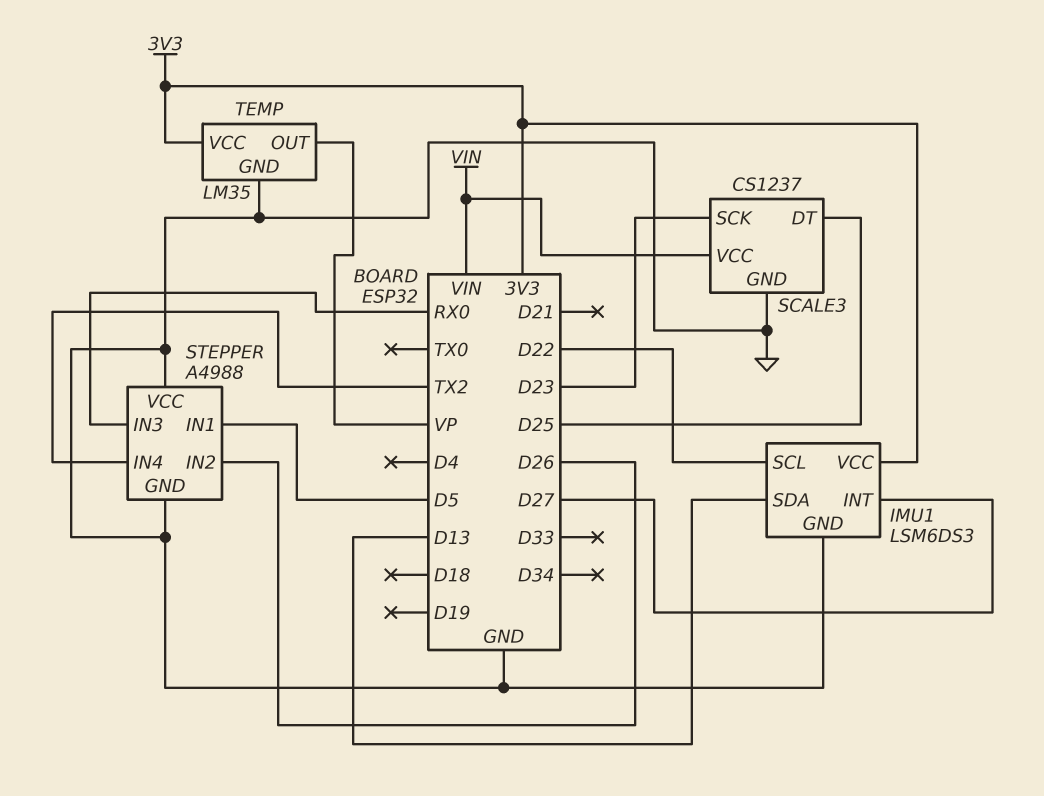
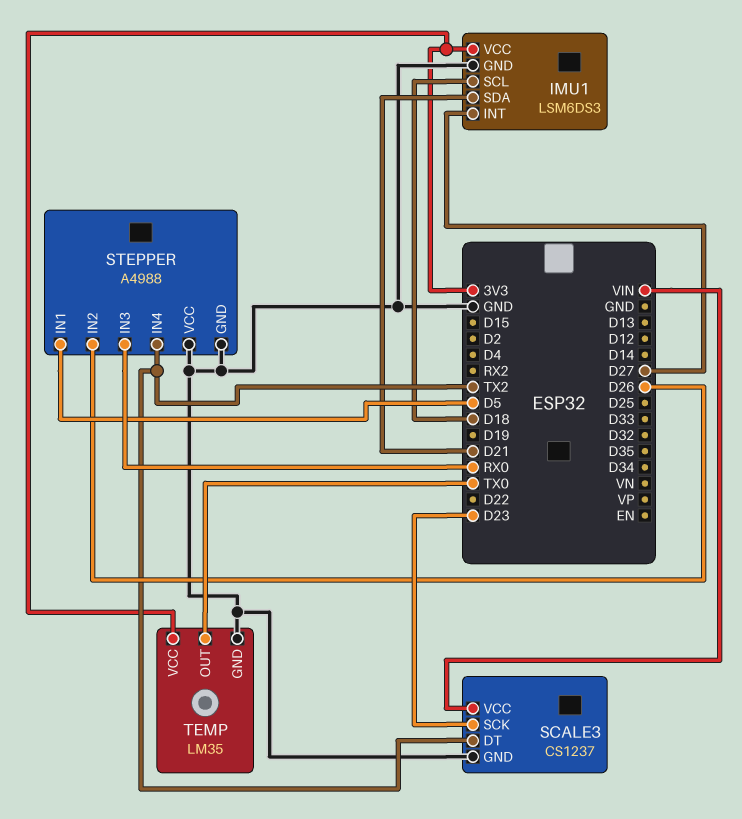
IMU1 pin SCL: D22 -> D18
IMU1 pin SDA: D13 -> D21
SCALE3 pin DT: D25 -> TX2
TEMP pin OUT: VP -> TX0

